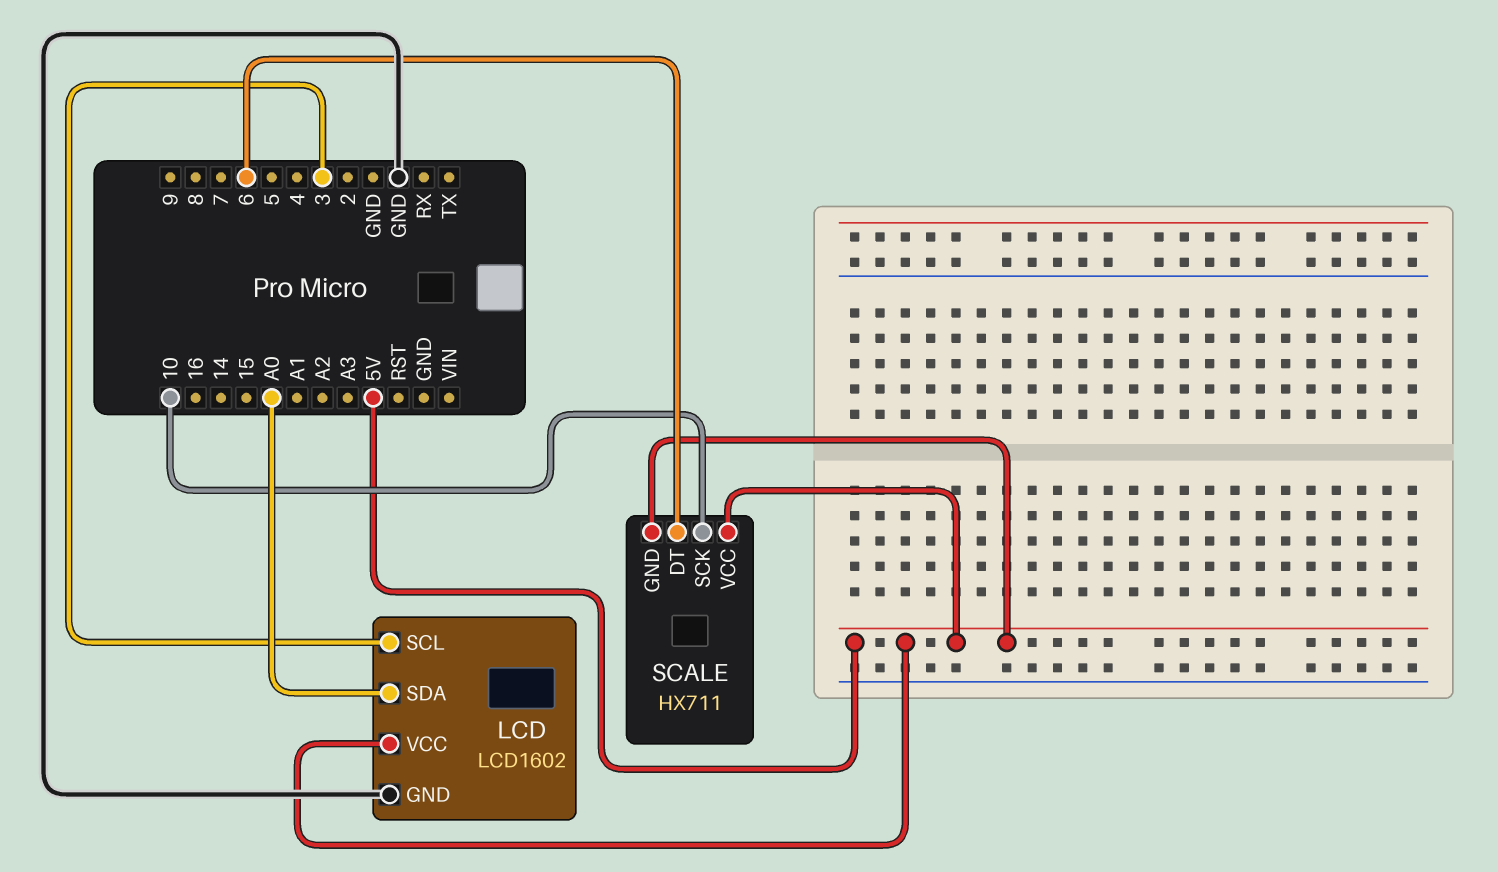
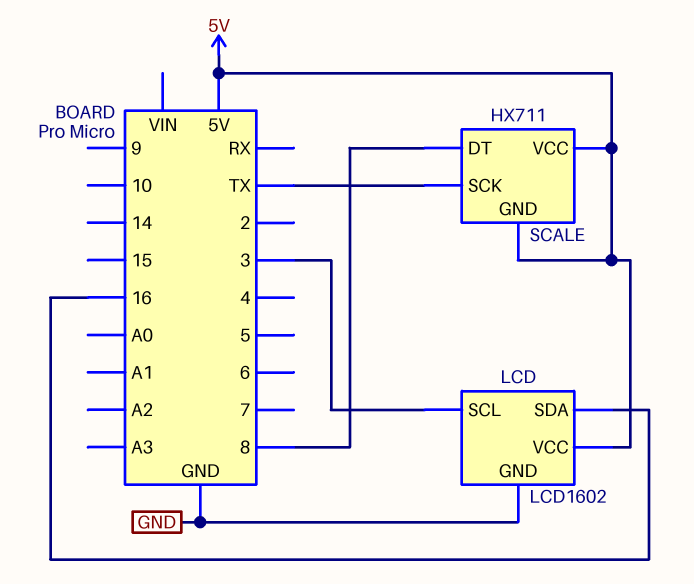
LCD pin SDA: A0 -> 16
SCALE pin DT: 6 -> 8
SCALE pin SCK: 10 -> TX

